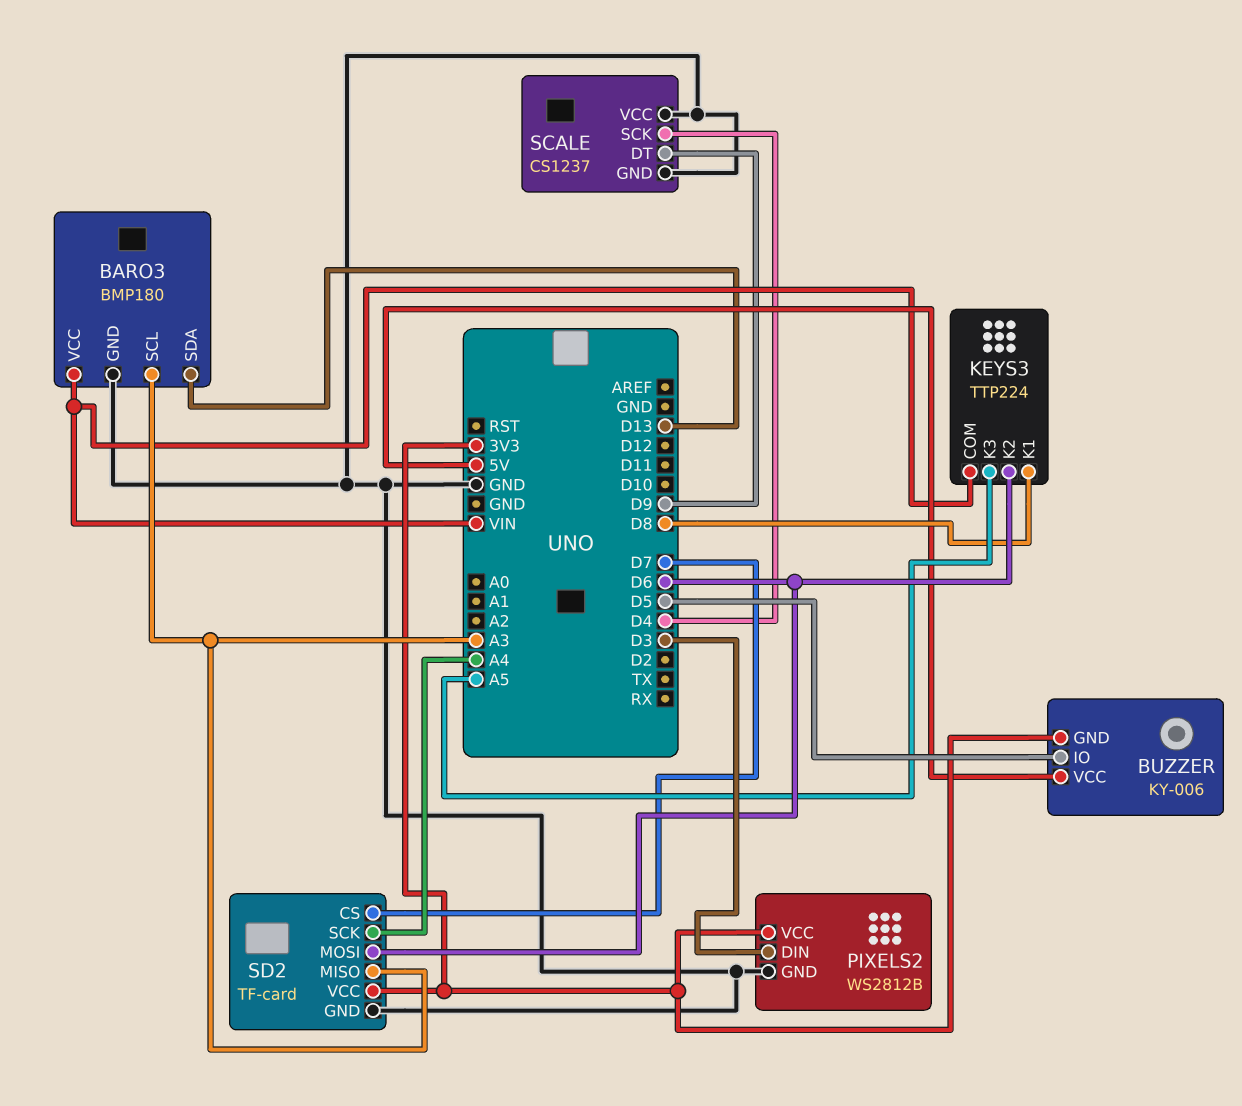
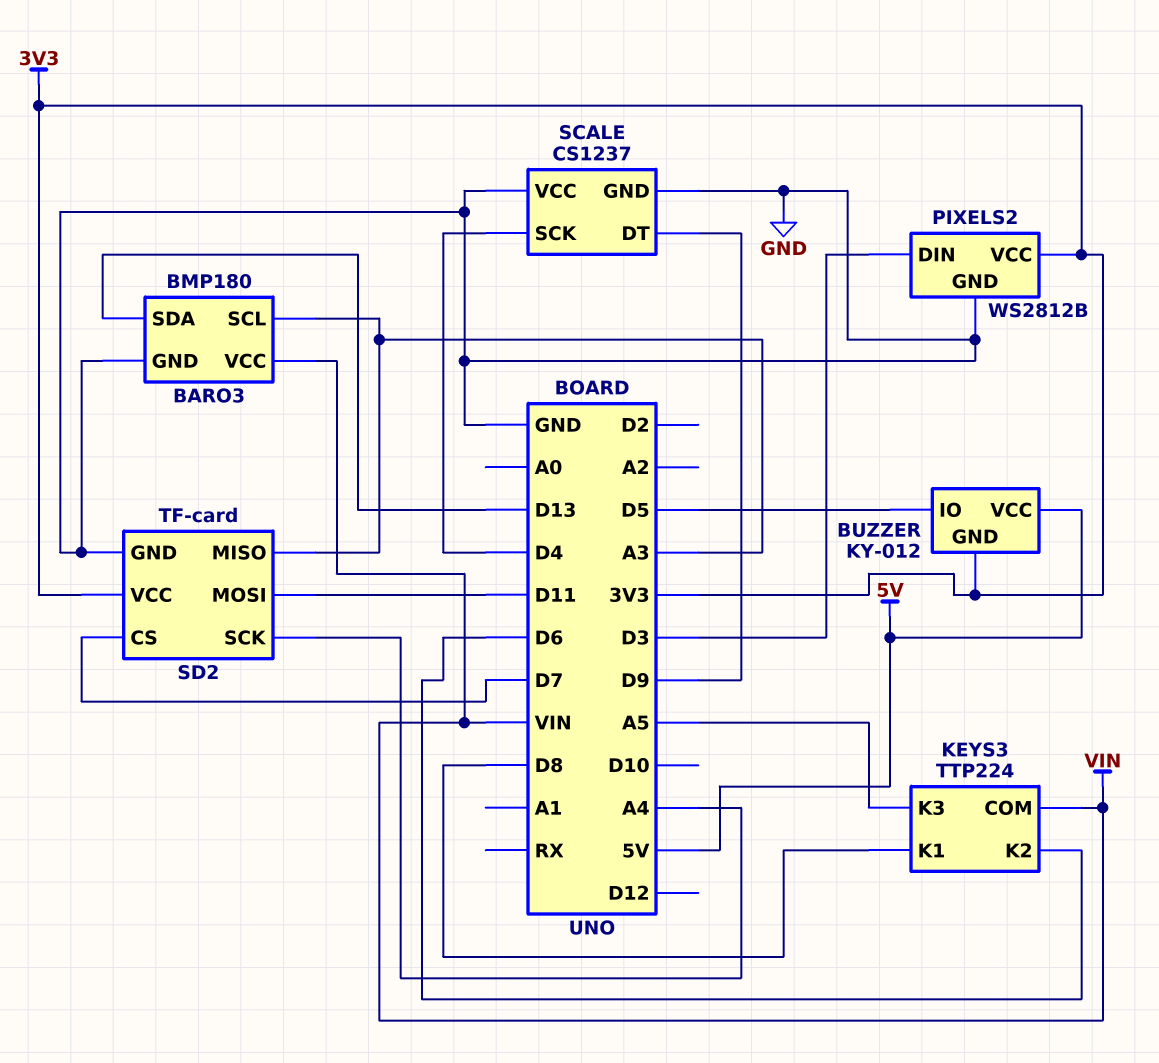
BUZZER: KY-006 -> KY-012
SD2 pin MOSI: D6 -> D11

